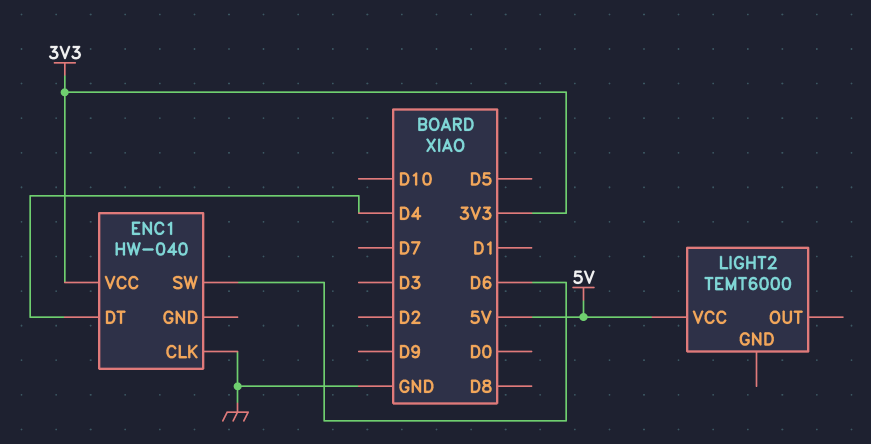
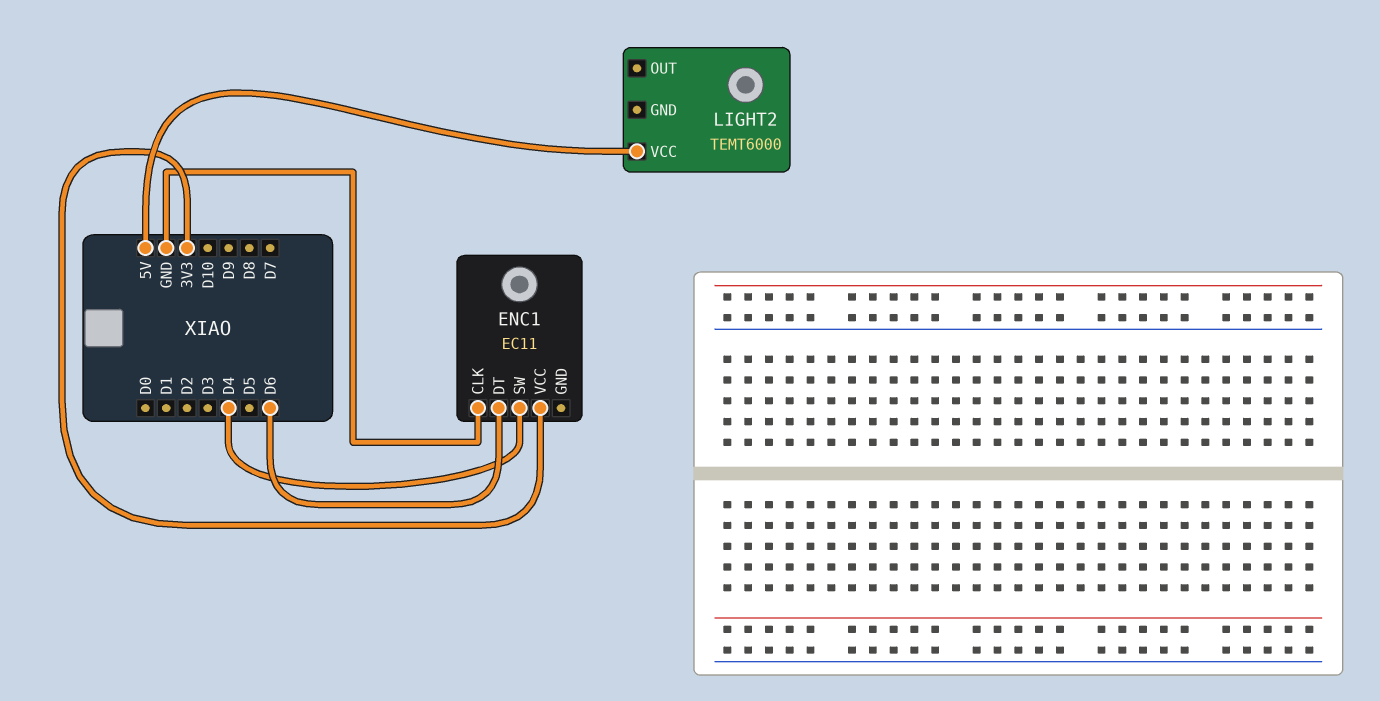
ENC1: HW-040 -> EC11
ENC1 pin DT: D4 -> D6
ENC1 pin SW: D6 -> D4

